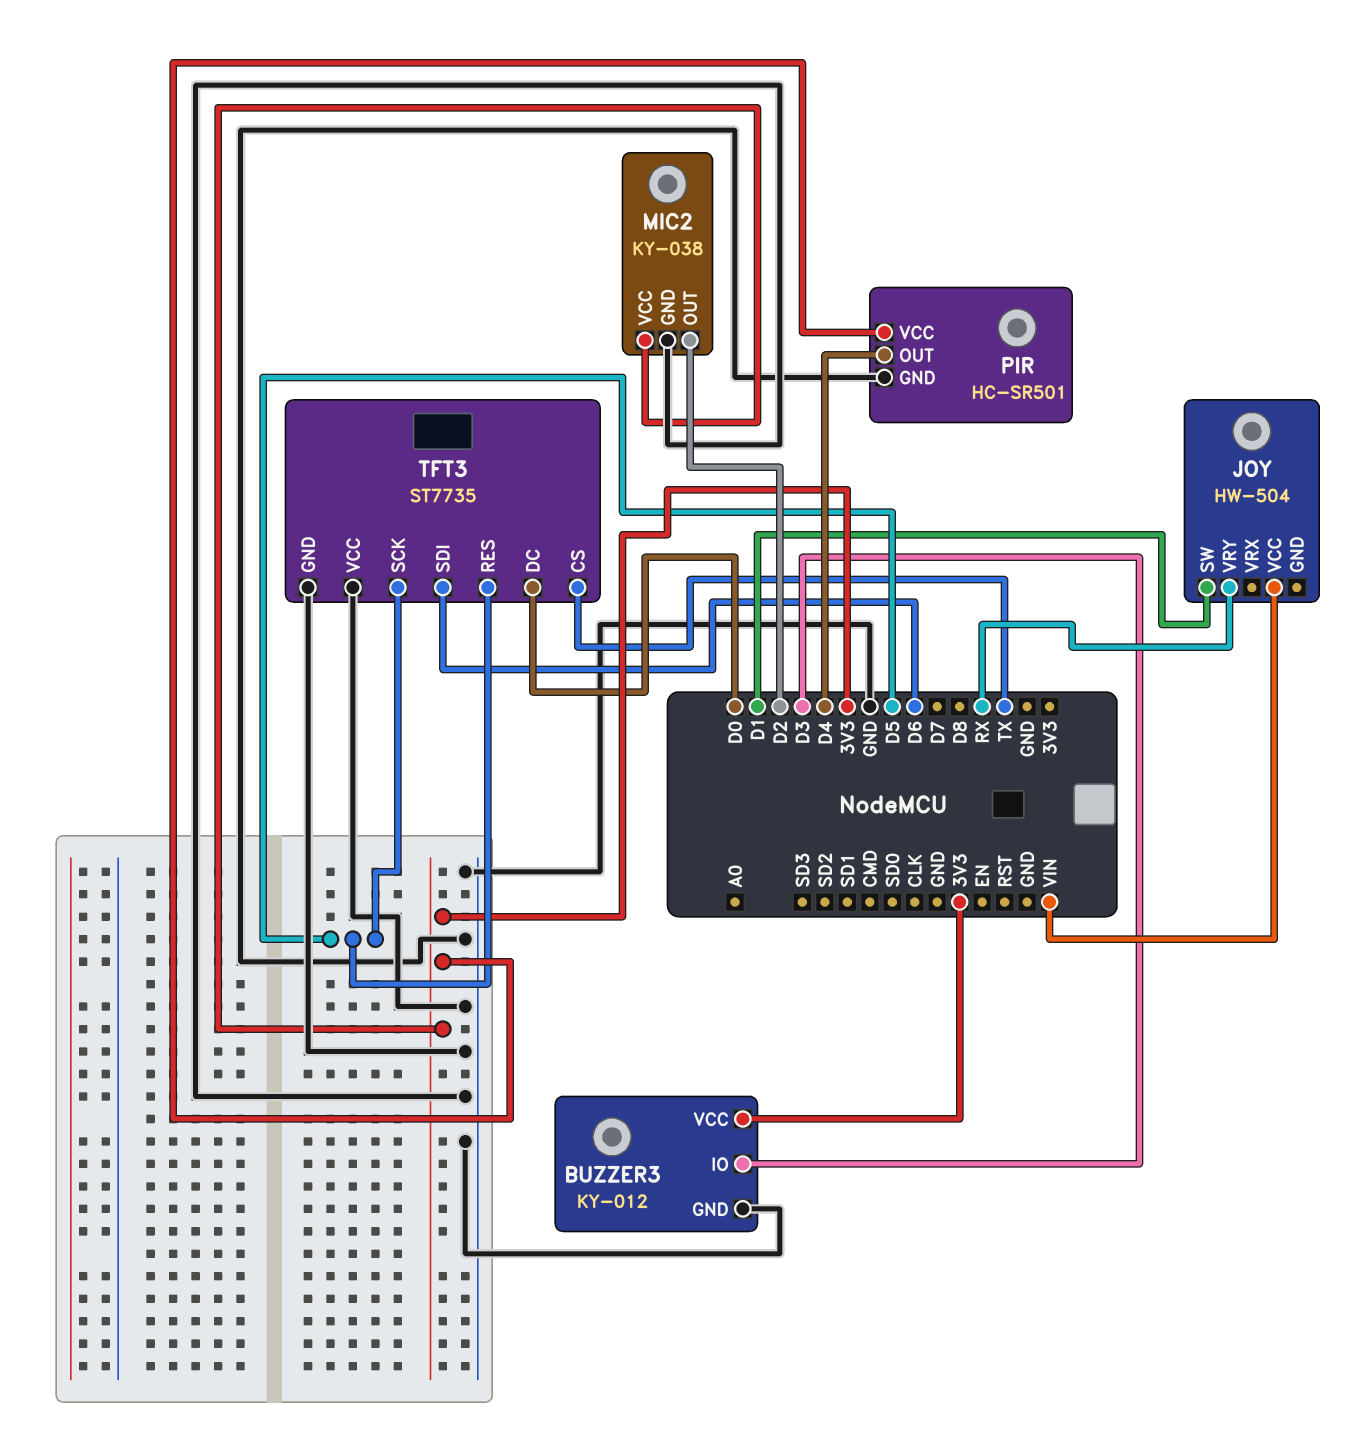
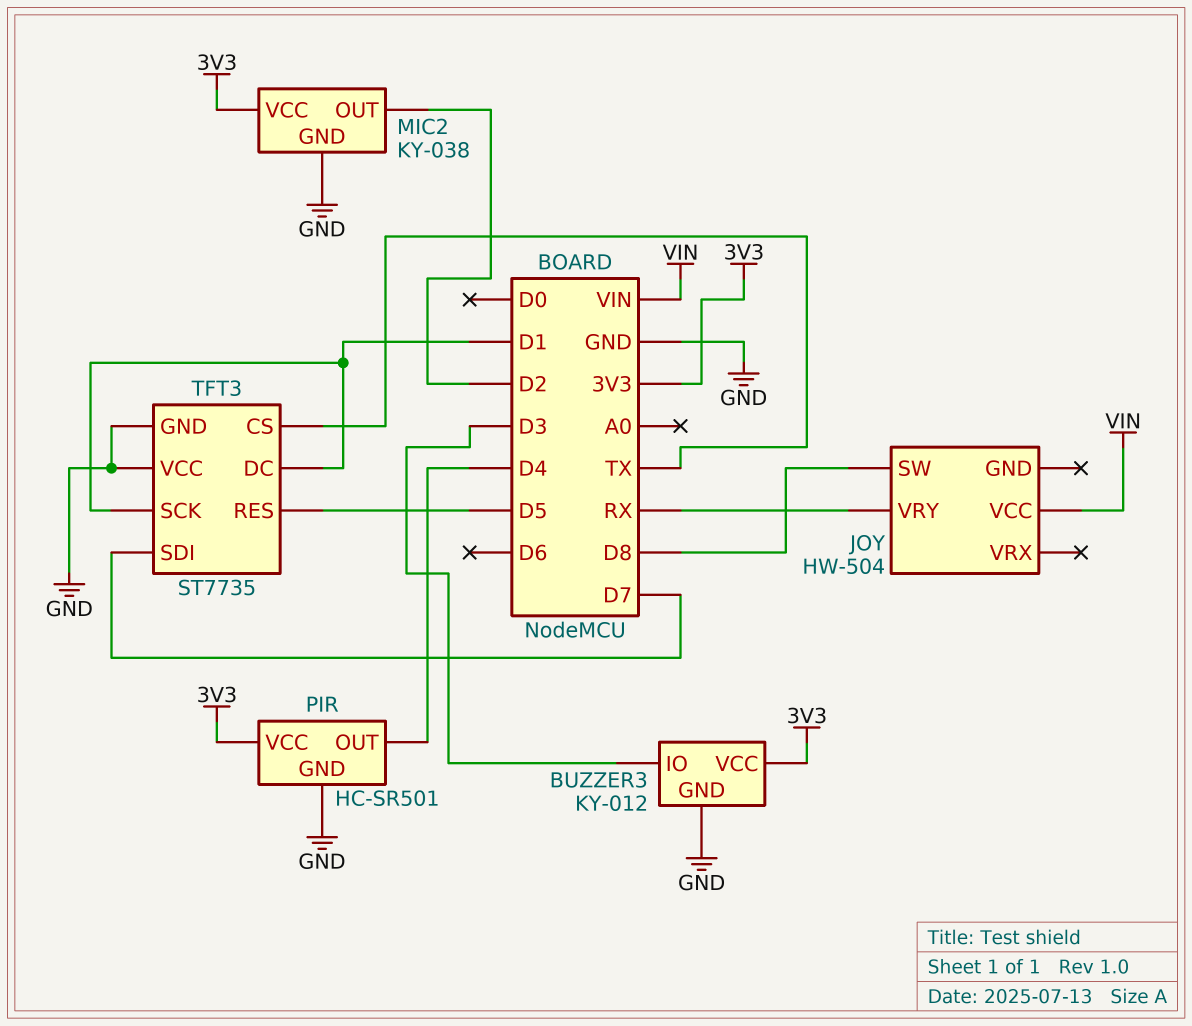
JOY pin SW: D1 -> D8
TFT3 pin DC: D0 -> D1
TFT3 pin SCK: D5 -> D1
TFT3 pin SDI: D6 -> D7

